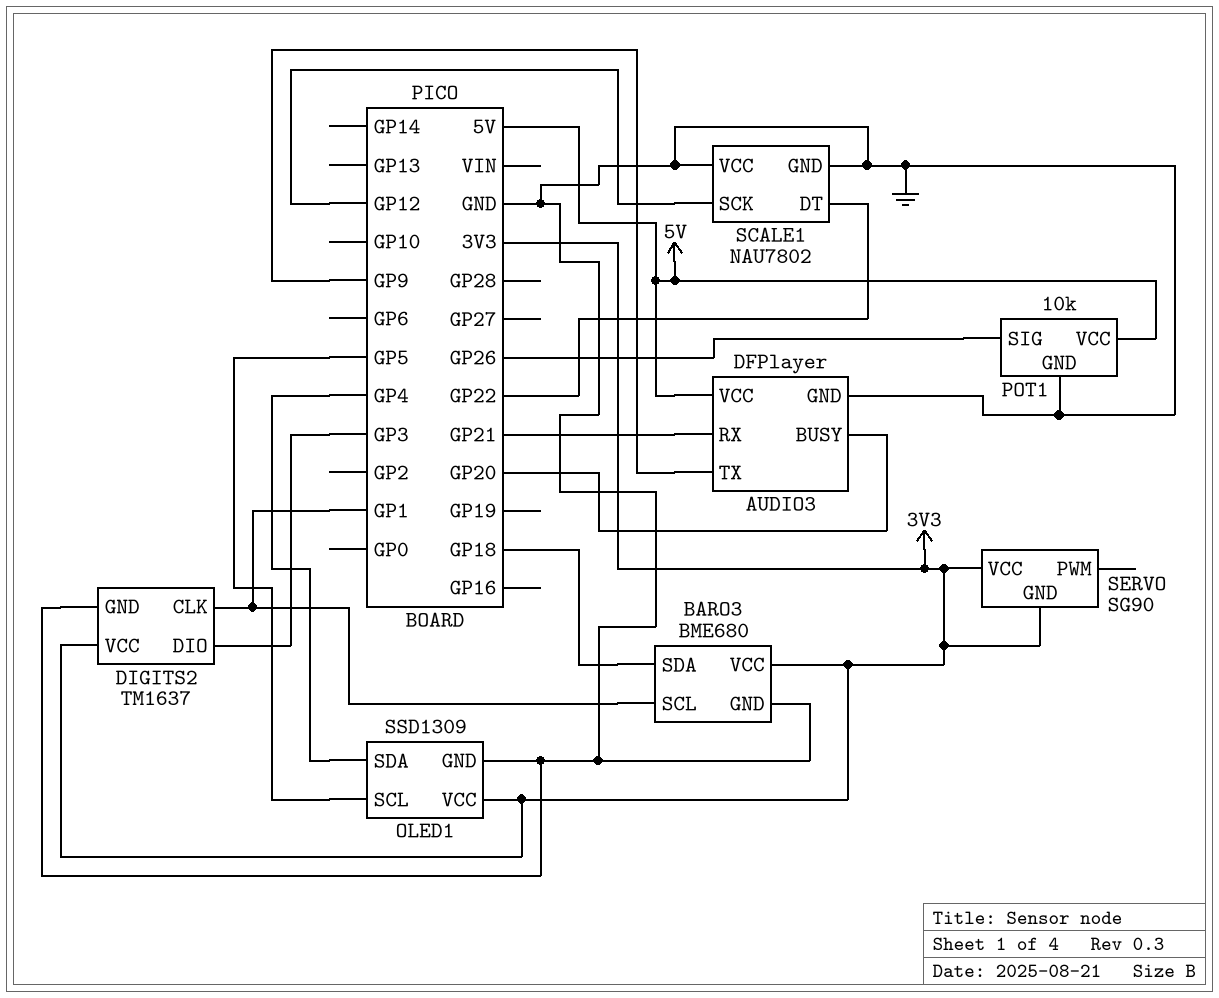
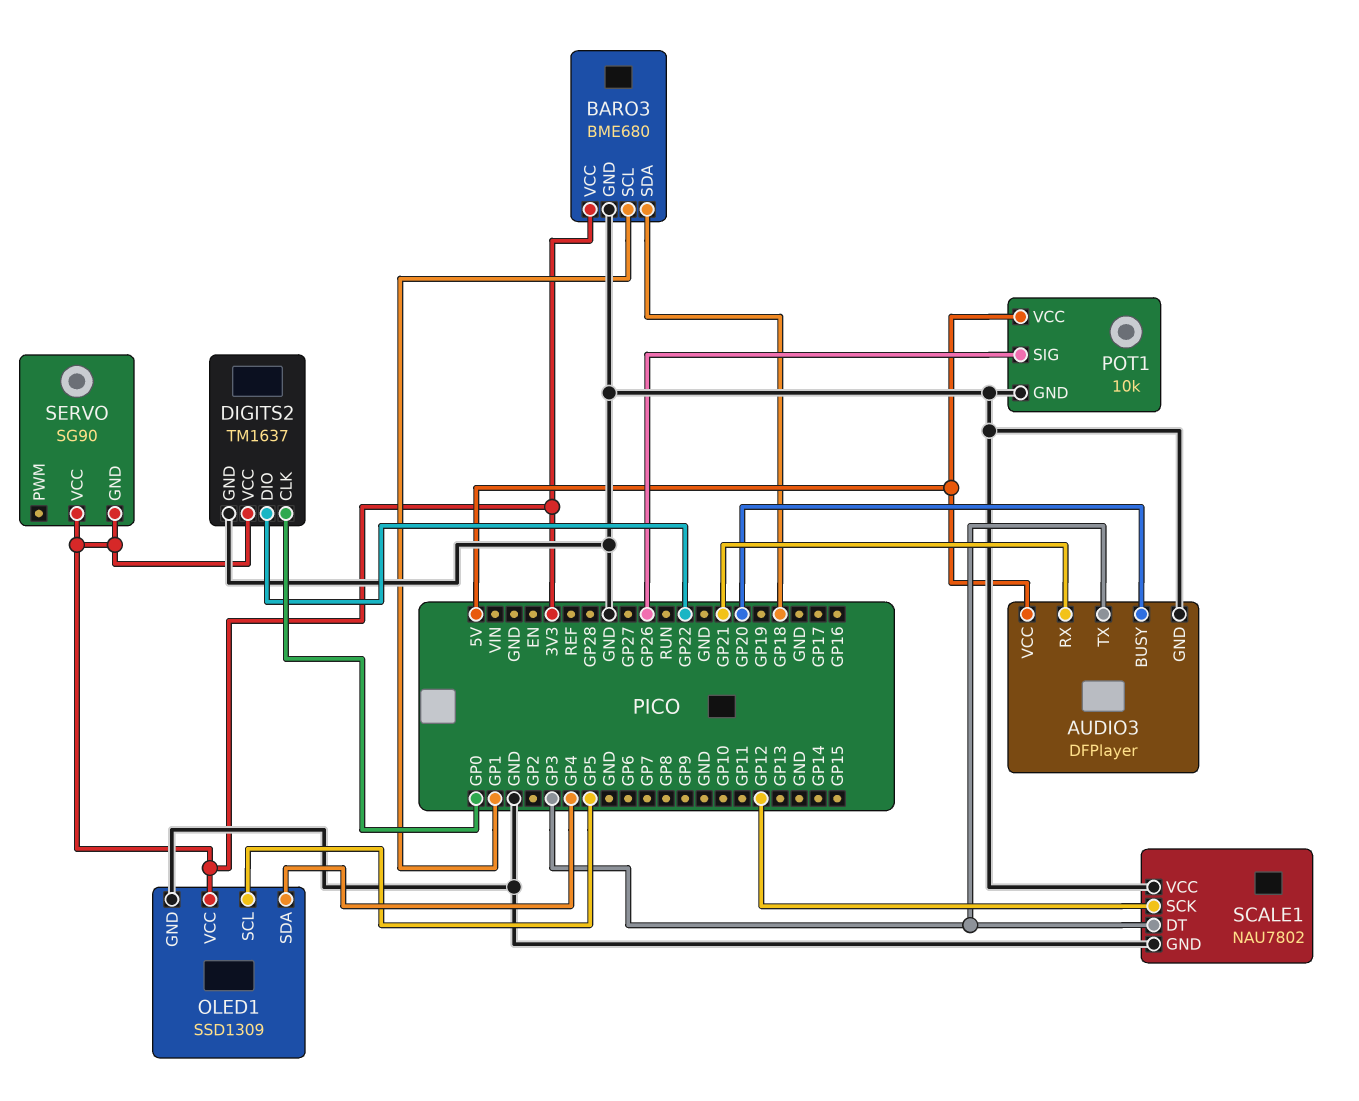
AUDIO3 pin TX: GP9 -> GP3
DIGITS2 pin CLK: GP1 -> GP0
DIGITS2 pin DIO: GP3 -> GP22
SCALE1 pin DT: GP22 -> GP3

